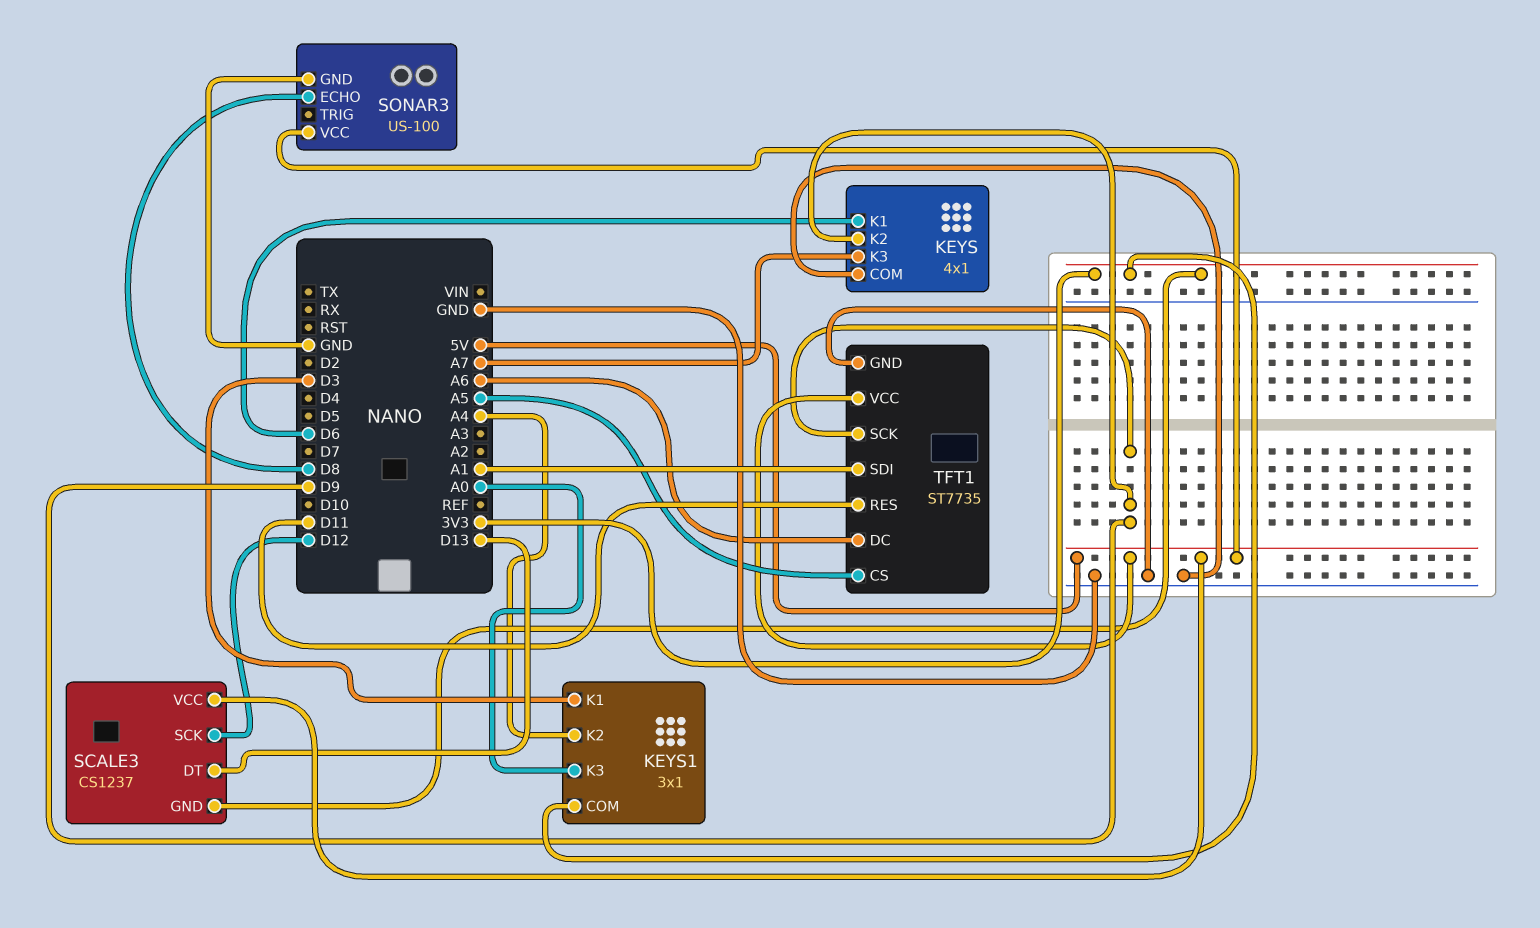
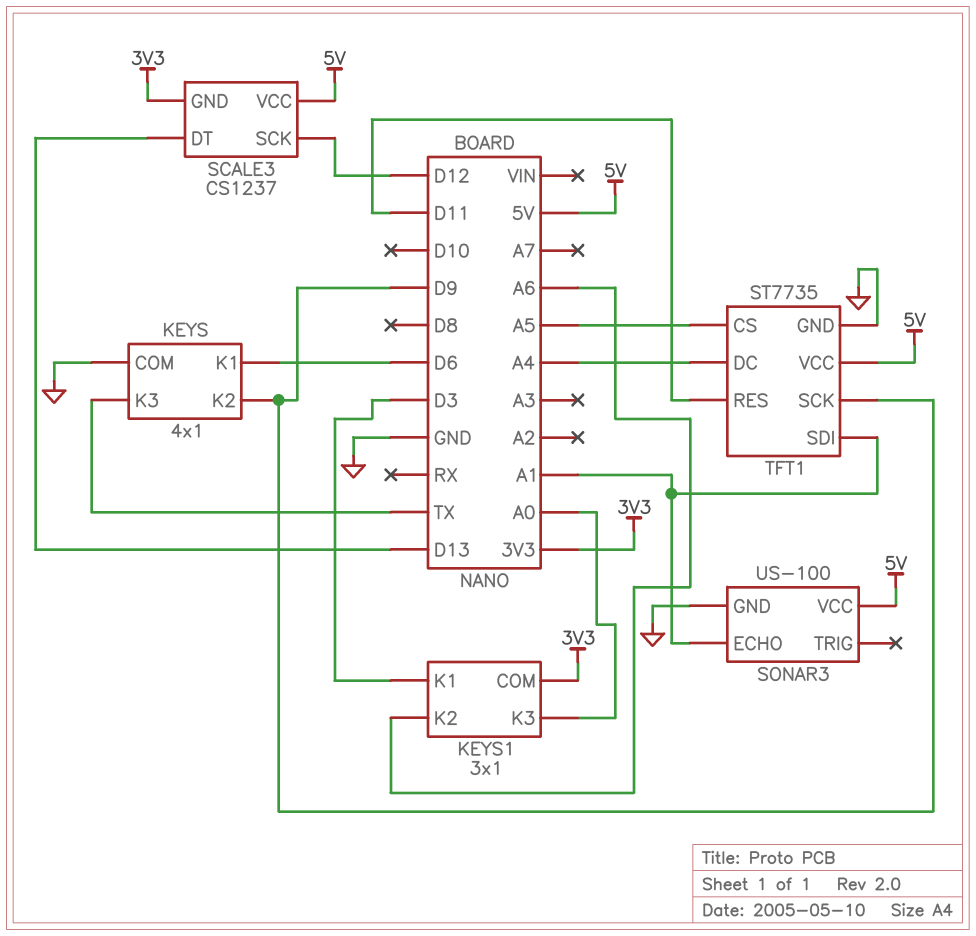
KEYS pin K3: A7 -> TX
KEYS1 pin K2: A4 -> A6
SONAR3 pin ECHO: D8 -> A1
TFT1 pin DC: A6 -> A4

